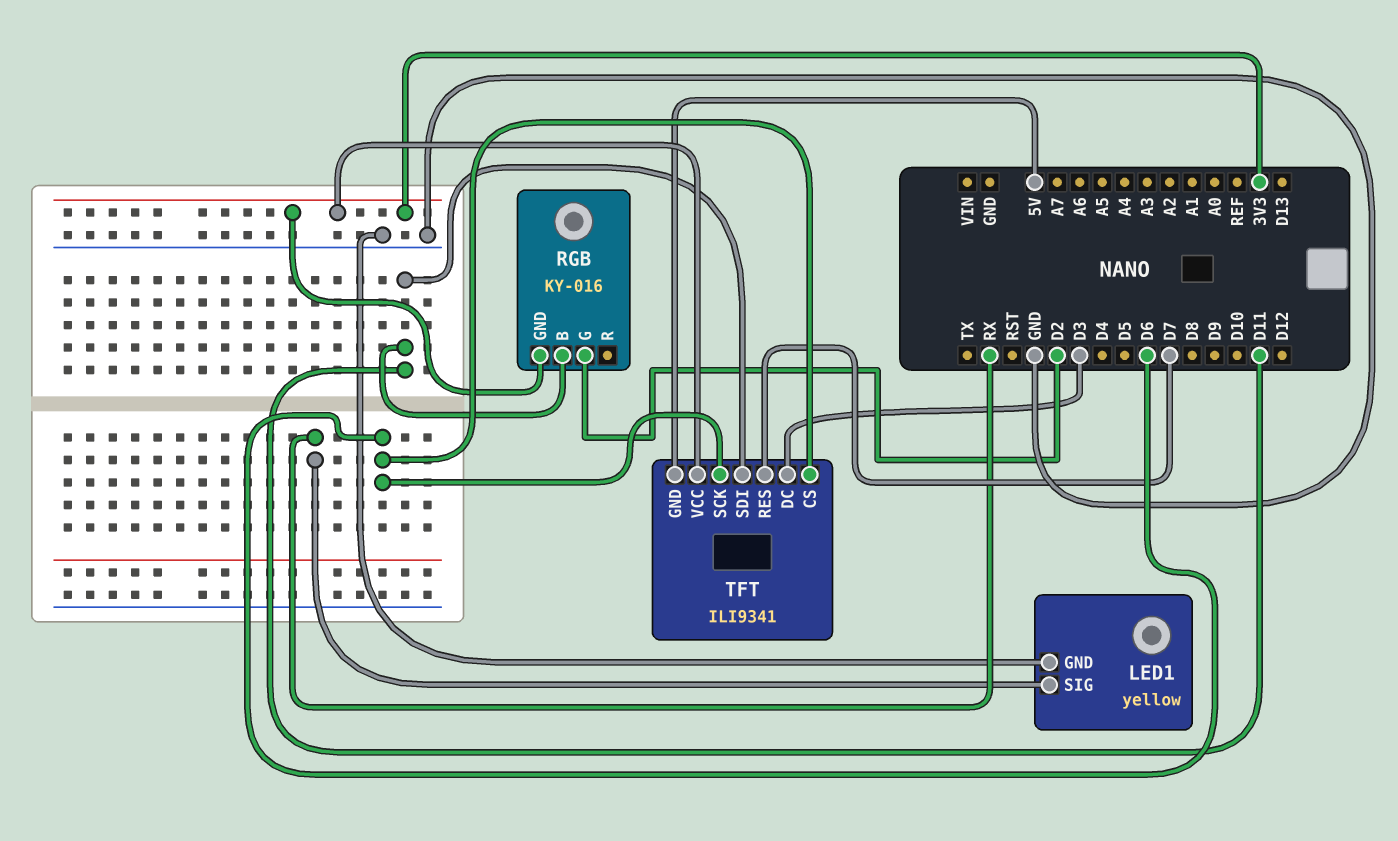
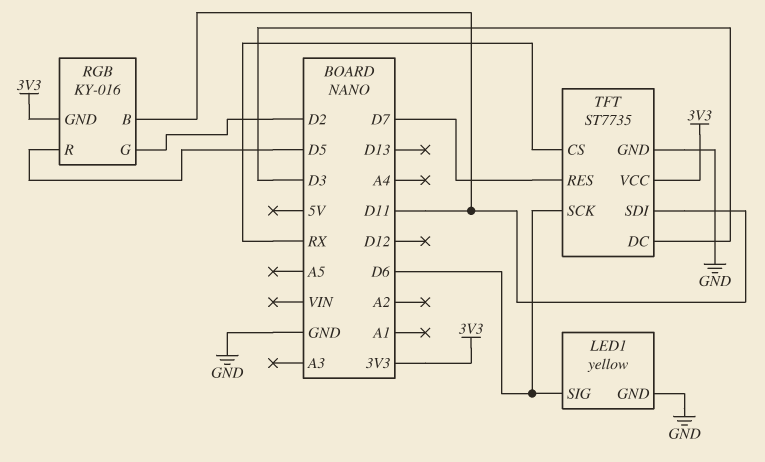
LED1 pin SIG: RX -> D6
RGB pin R: none -> D5
TFT: ILI9341 -> ST7735
TFT pin CS: D6 -> RX
TFT pin GND: 5V -> GND

